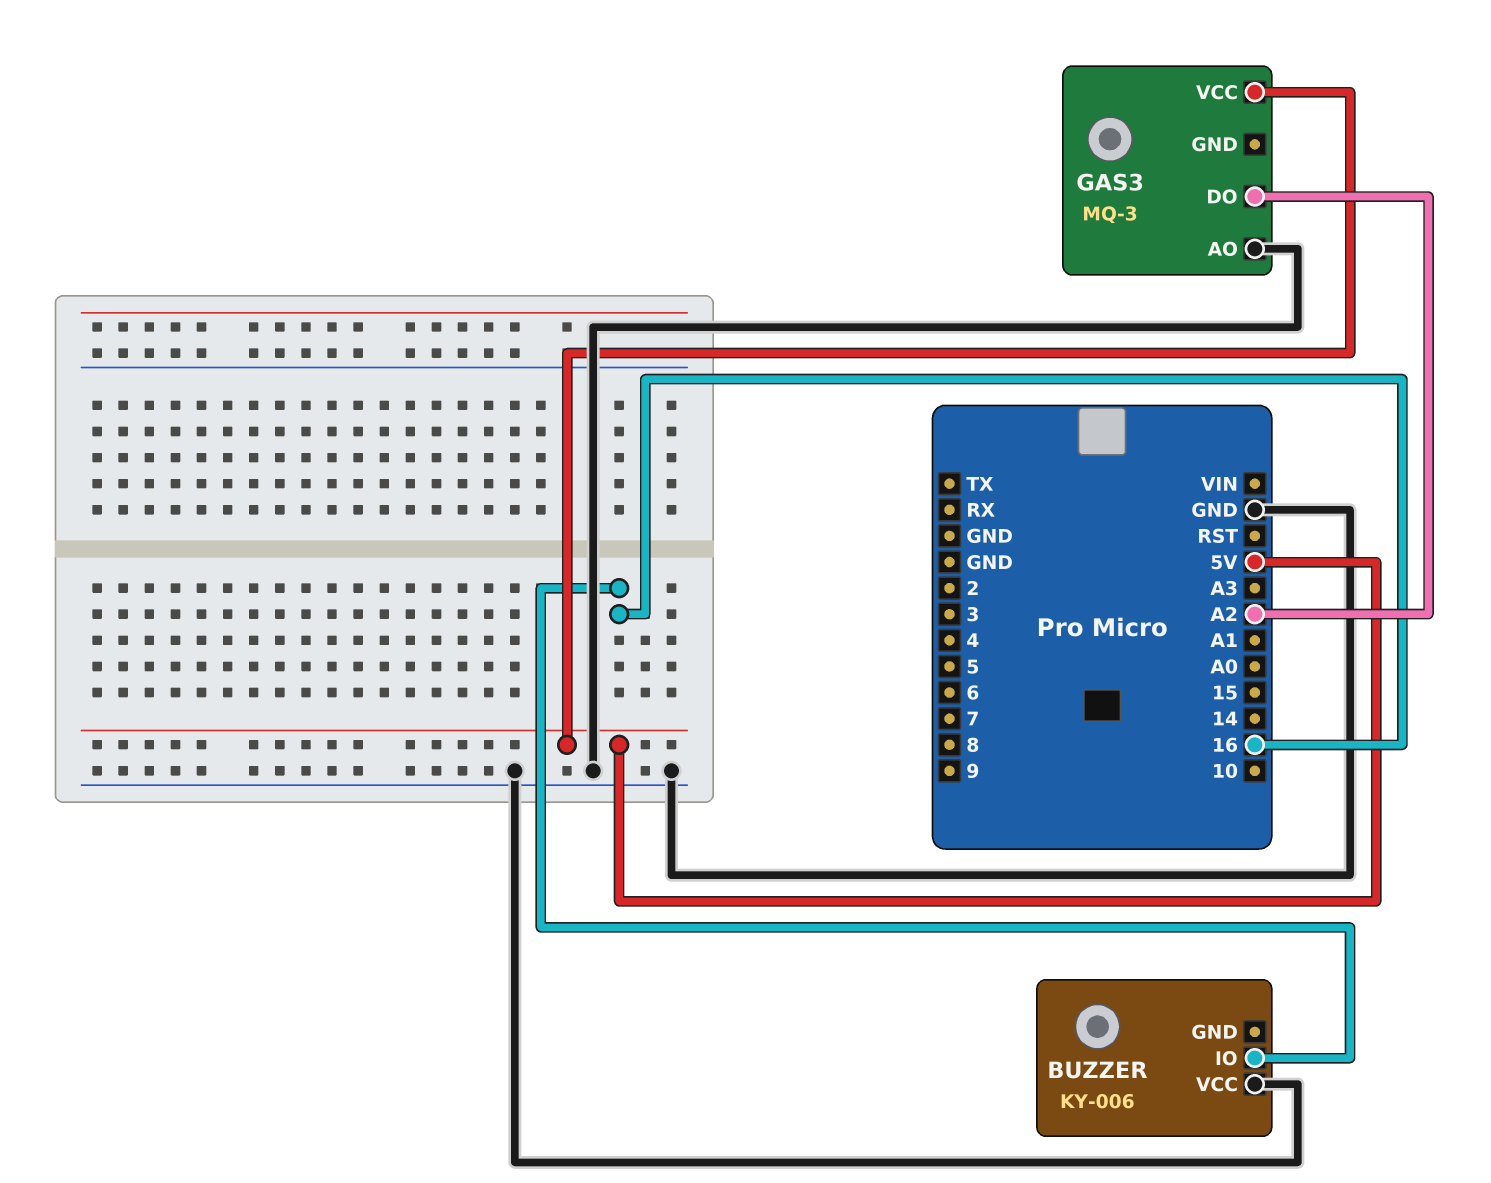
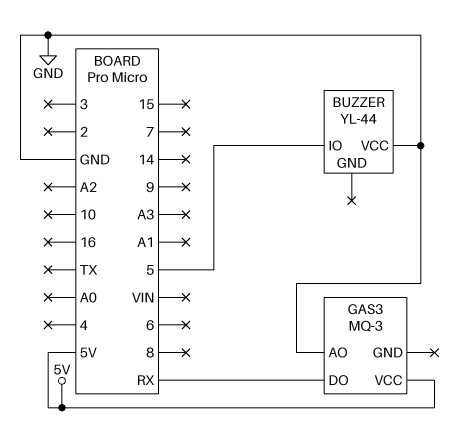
BUZZER: KY-006 -> YL-44
BUZZER pin IO: 16 -> 5
GAS3 pin DO: A2 -> RX

